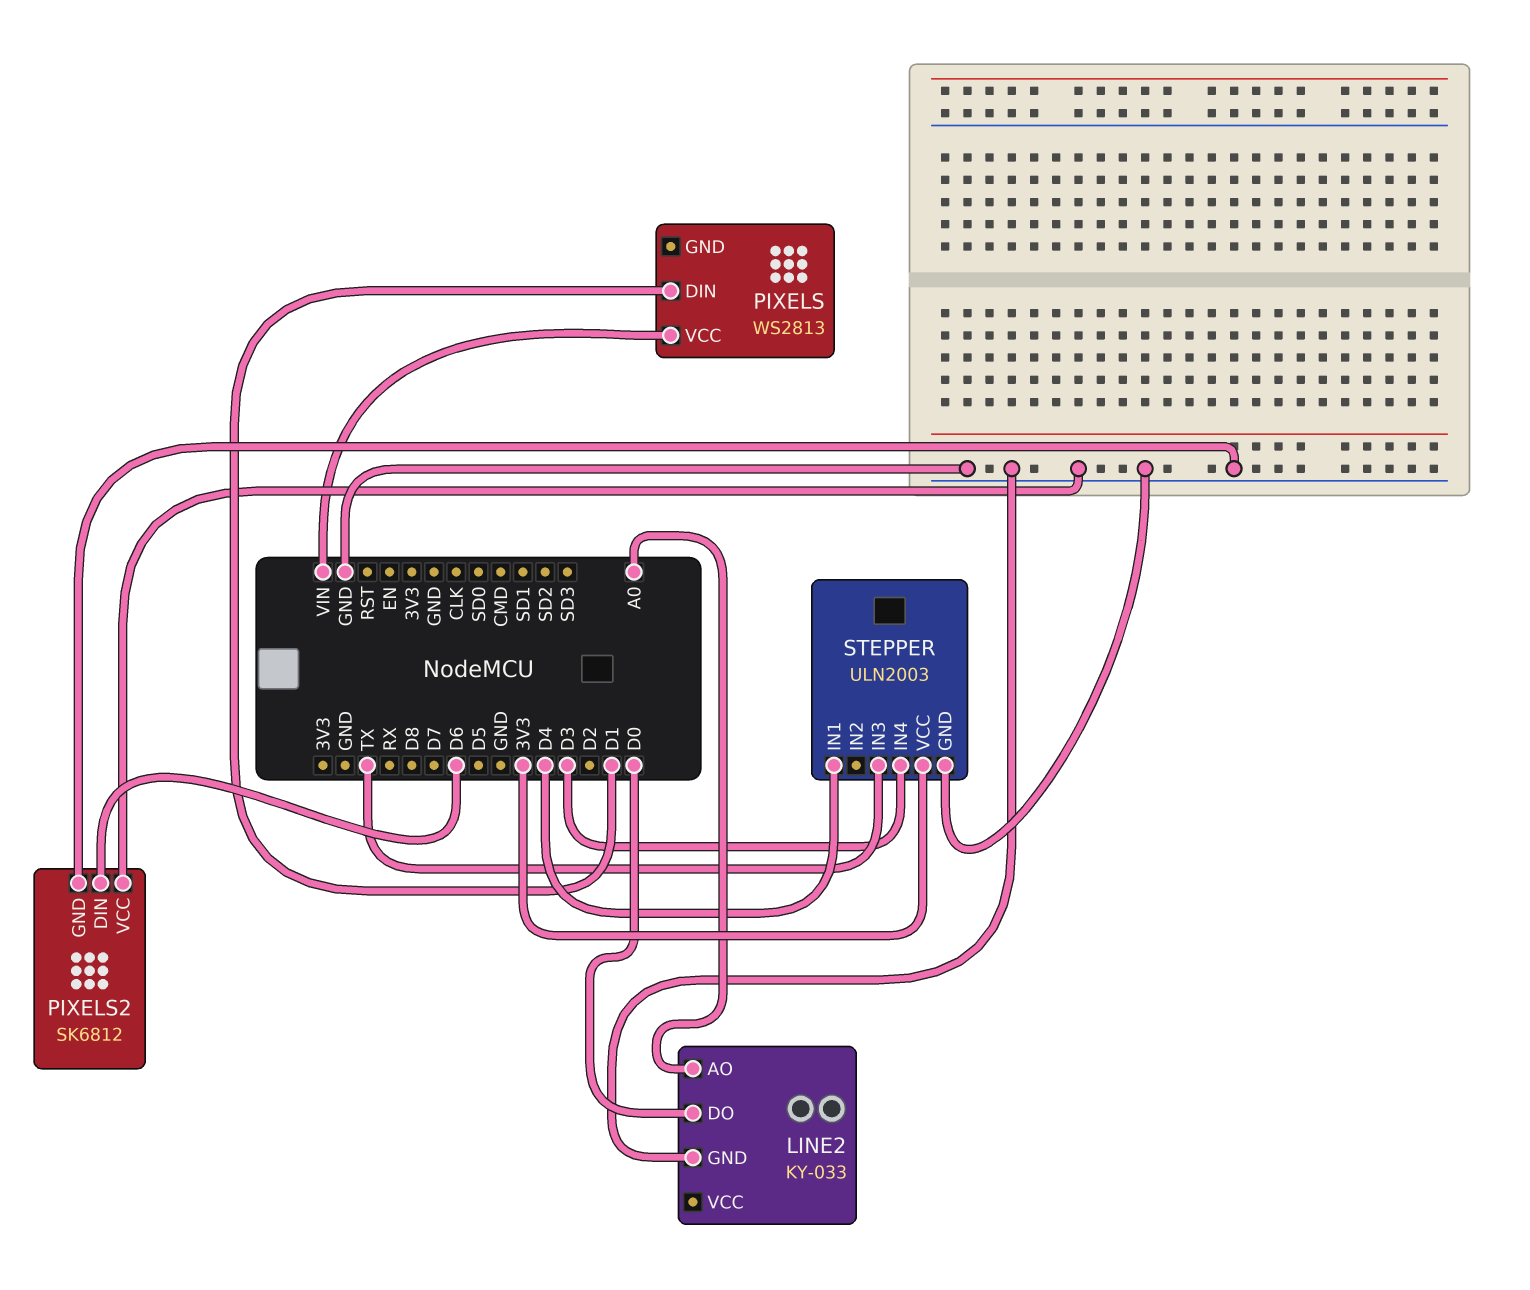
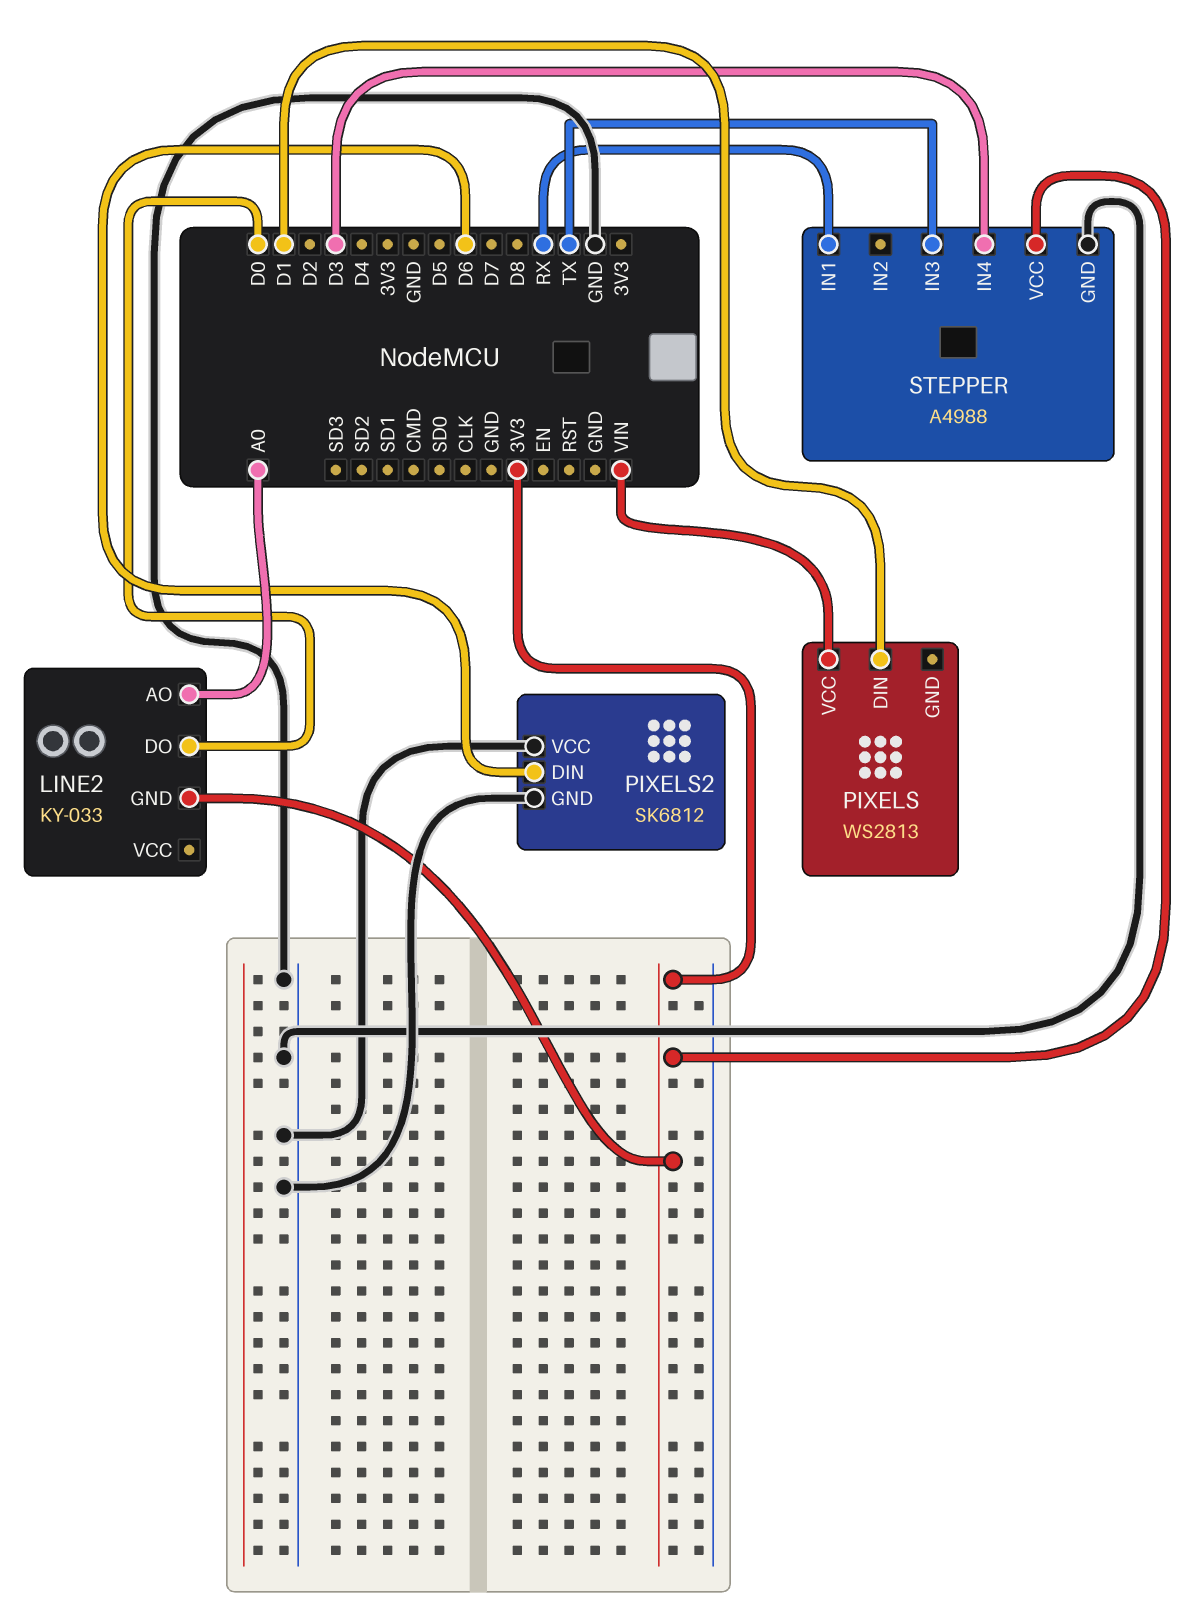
LINE2 pin GND: GND -> 3V3
STEPPER: ULN2003 -> A4988
STEPPER pin IN1: D4 -> RX

